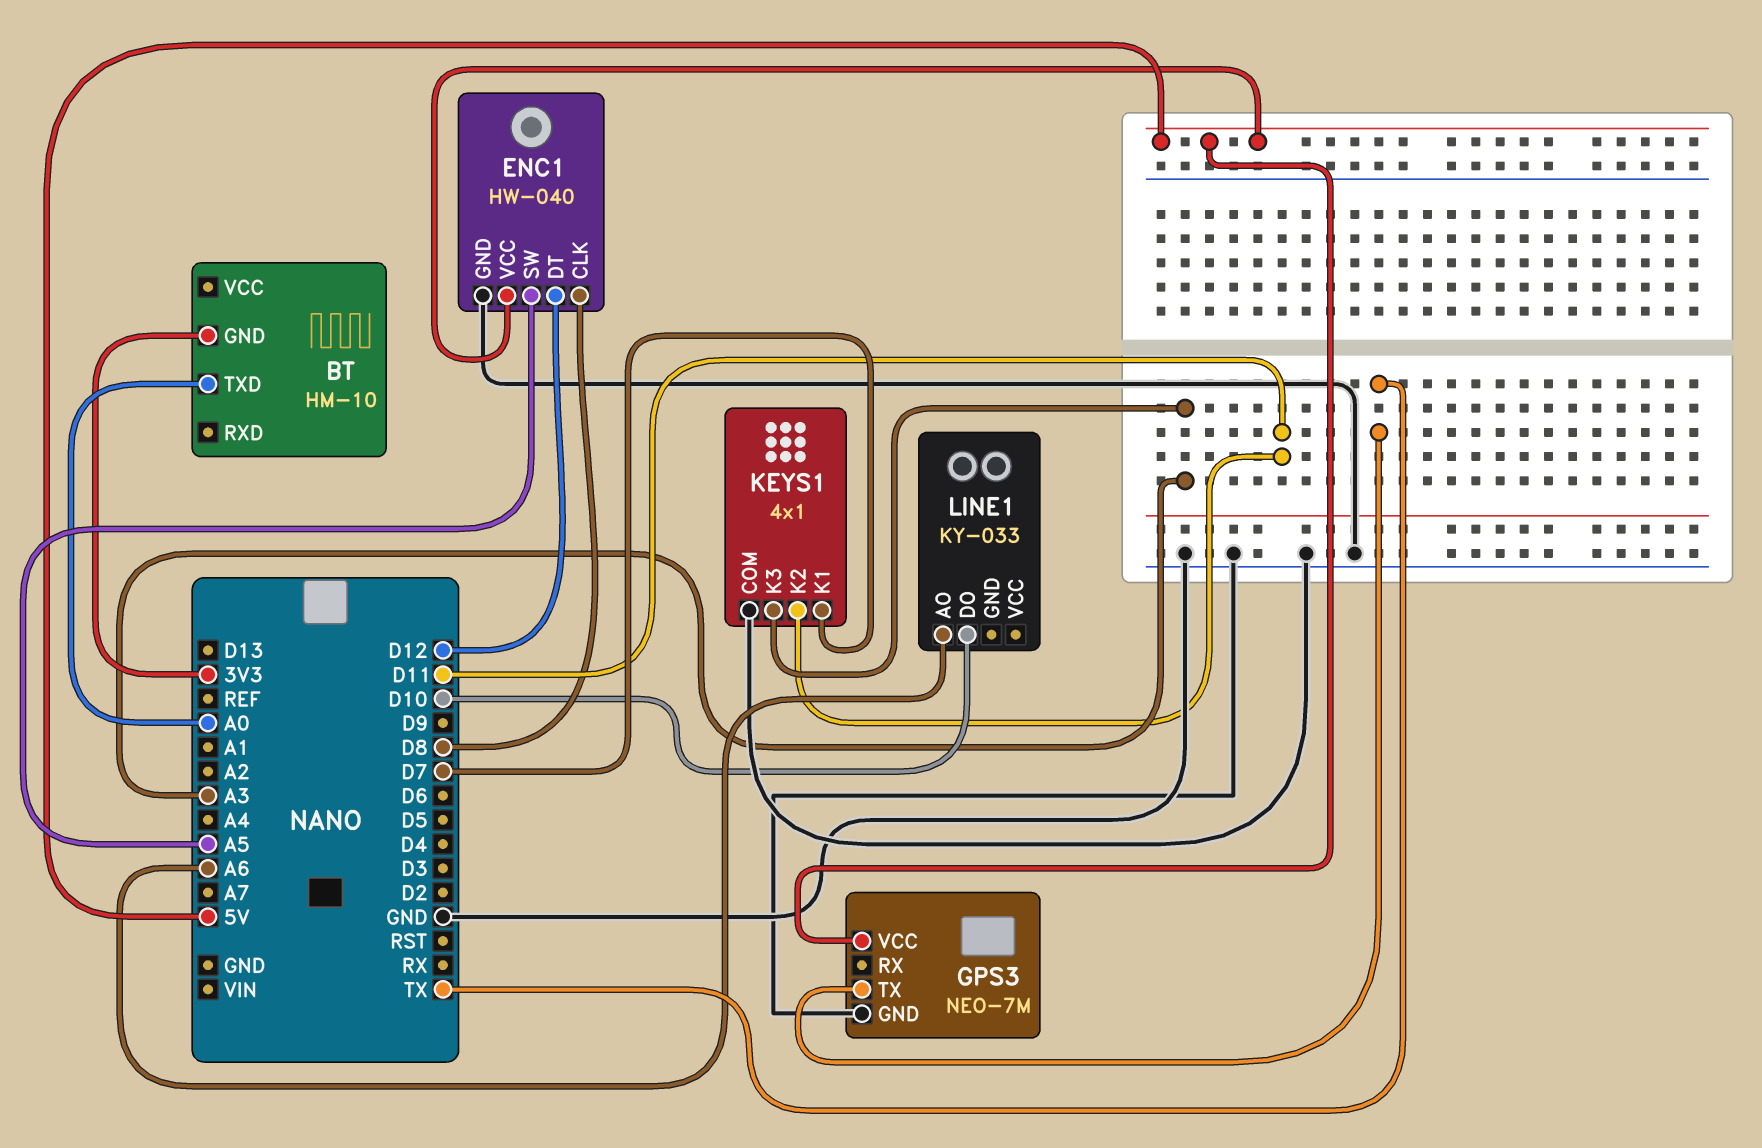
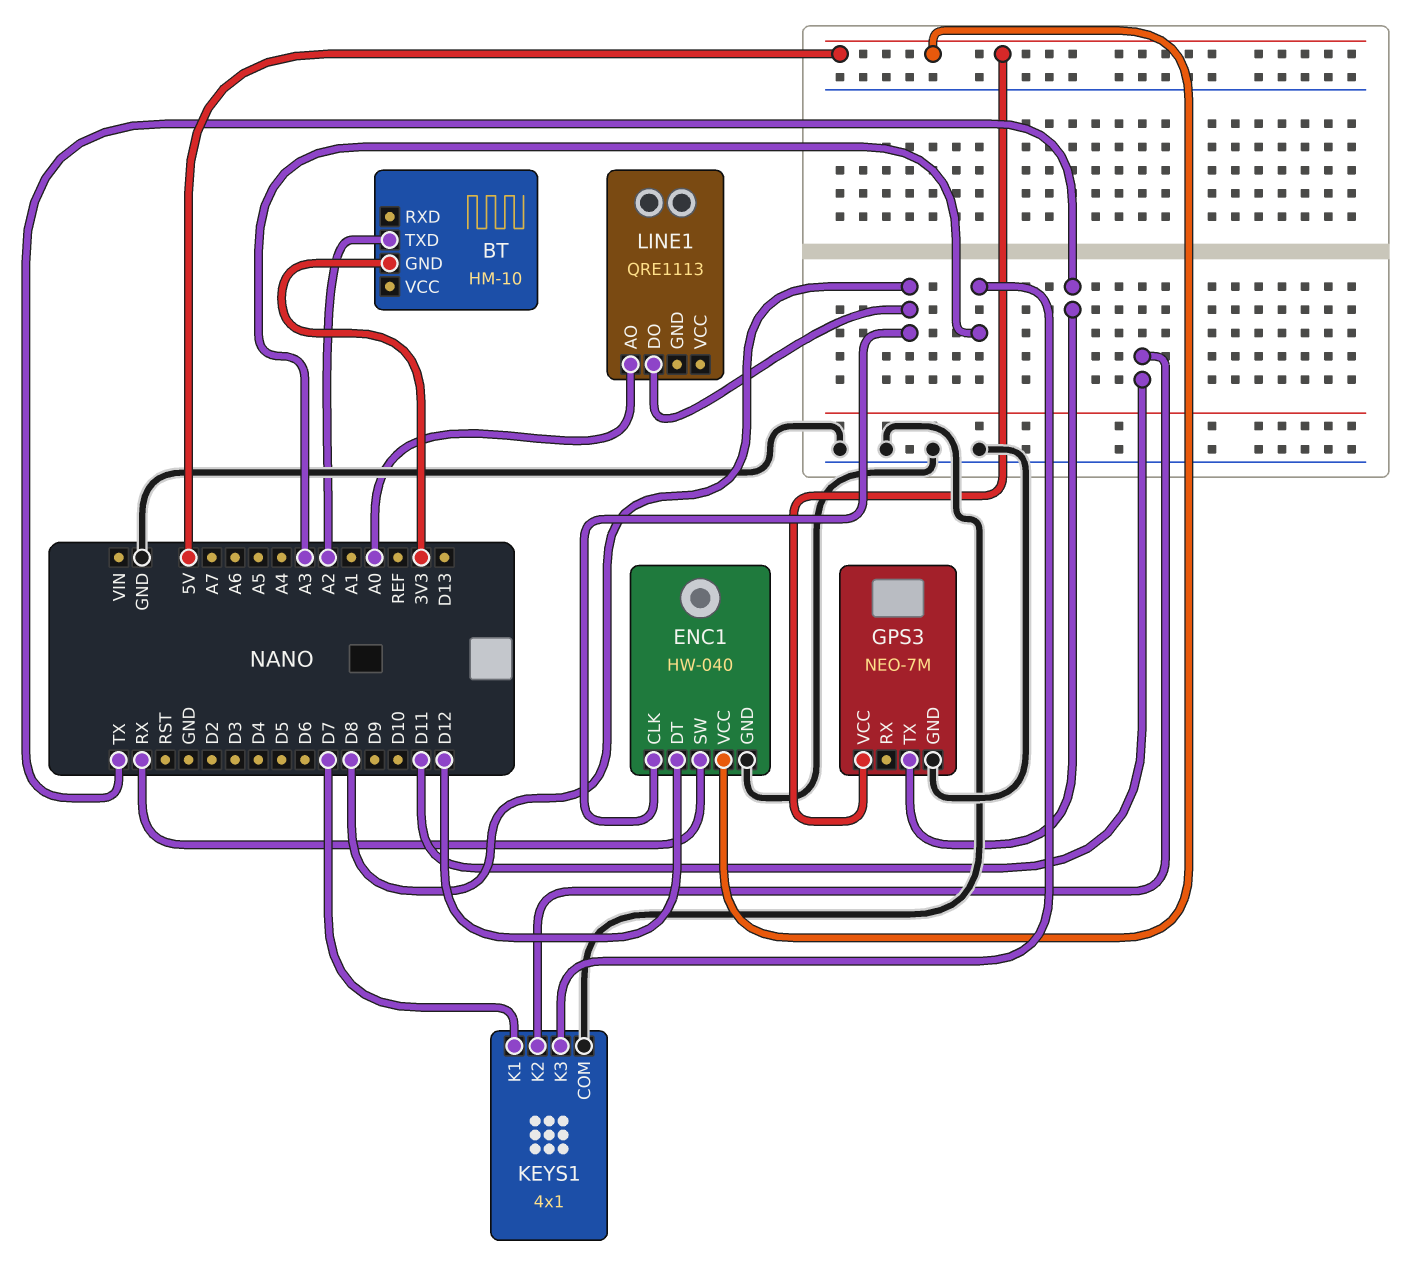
BT pin TXD: A0 -> A2
ENC1 pin SW: A5 -> RX
LINE1: KY-033 -> QRE1113
LINE1 pin AO: A6 -> A0
LINE1 pin DO: D10 -> D8

